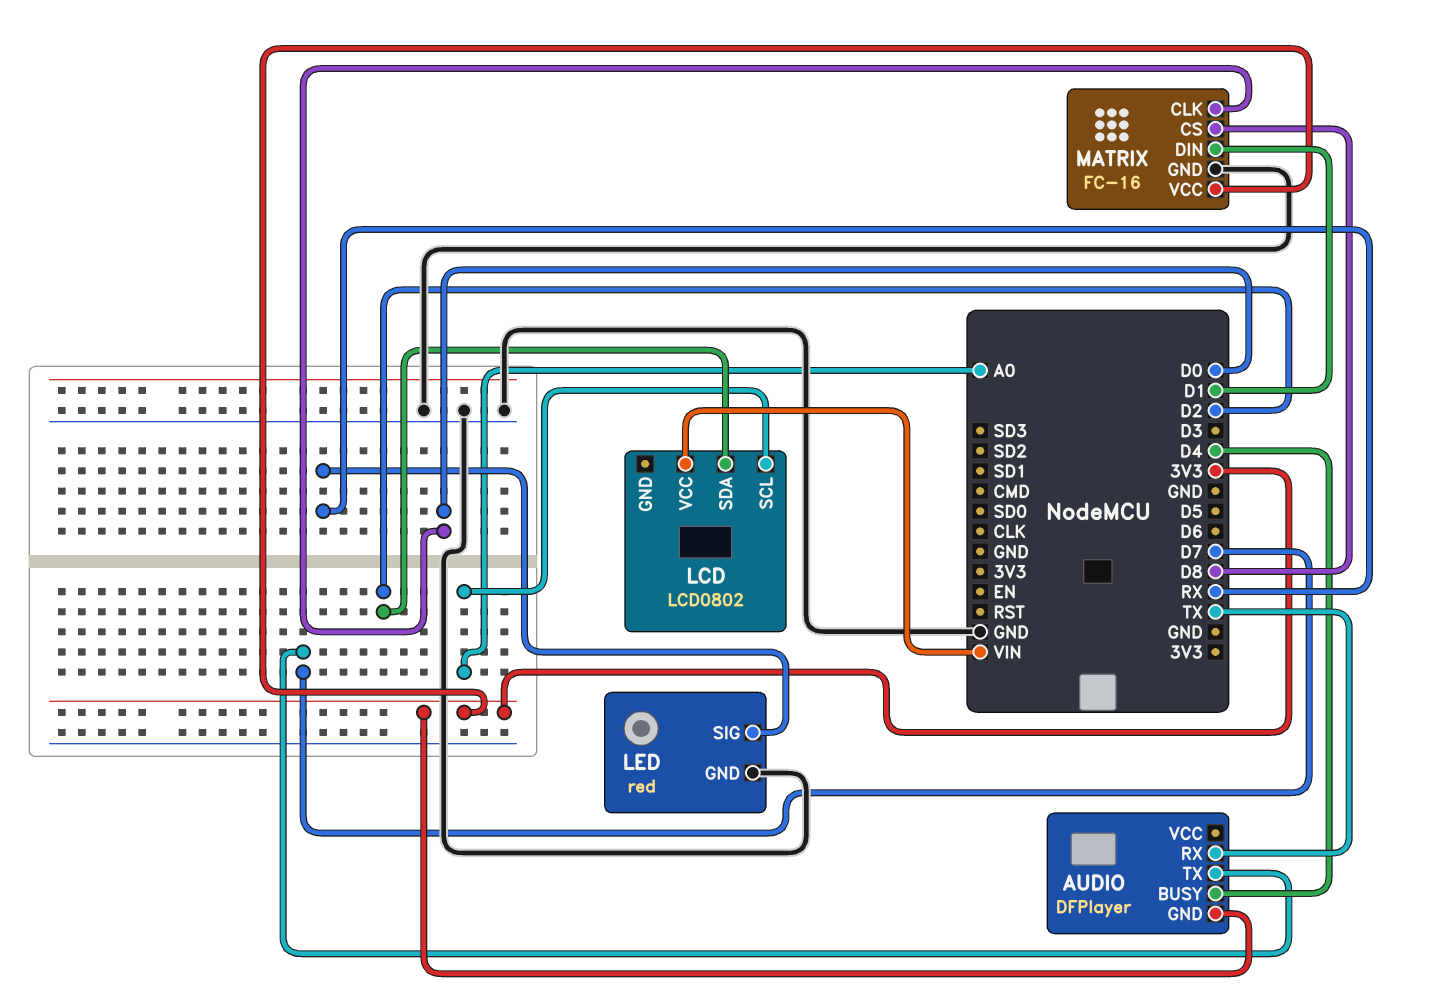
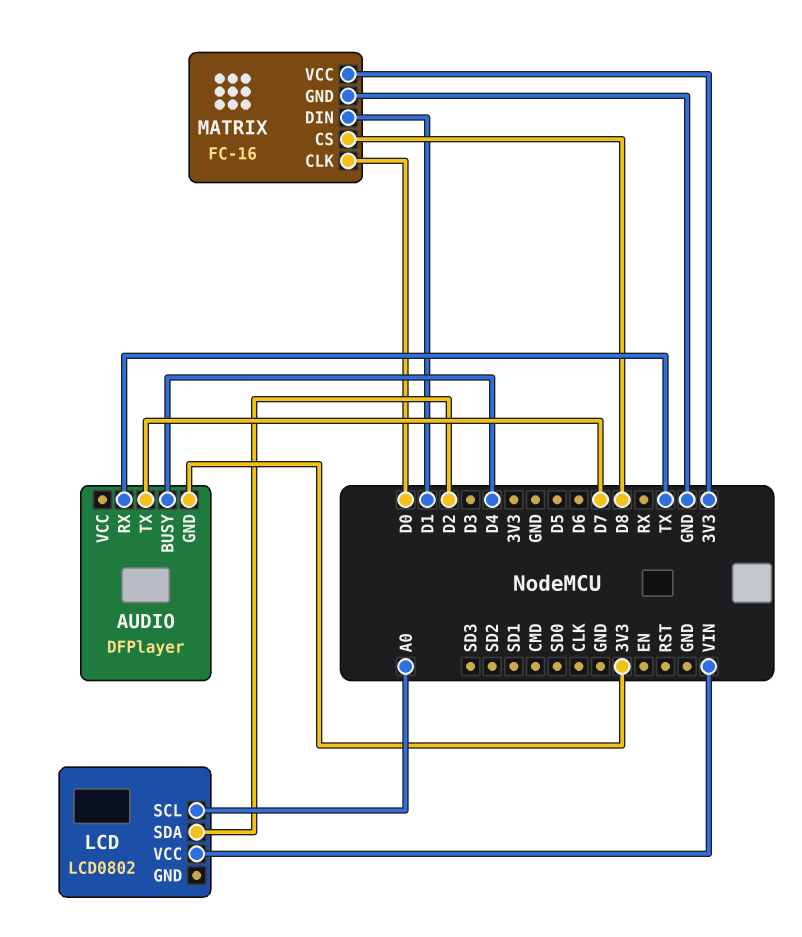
LED: red -> none
LED pin GND: GND -> none
LED pin SIG: RX -> none

